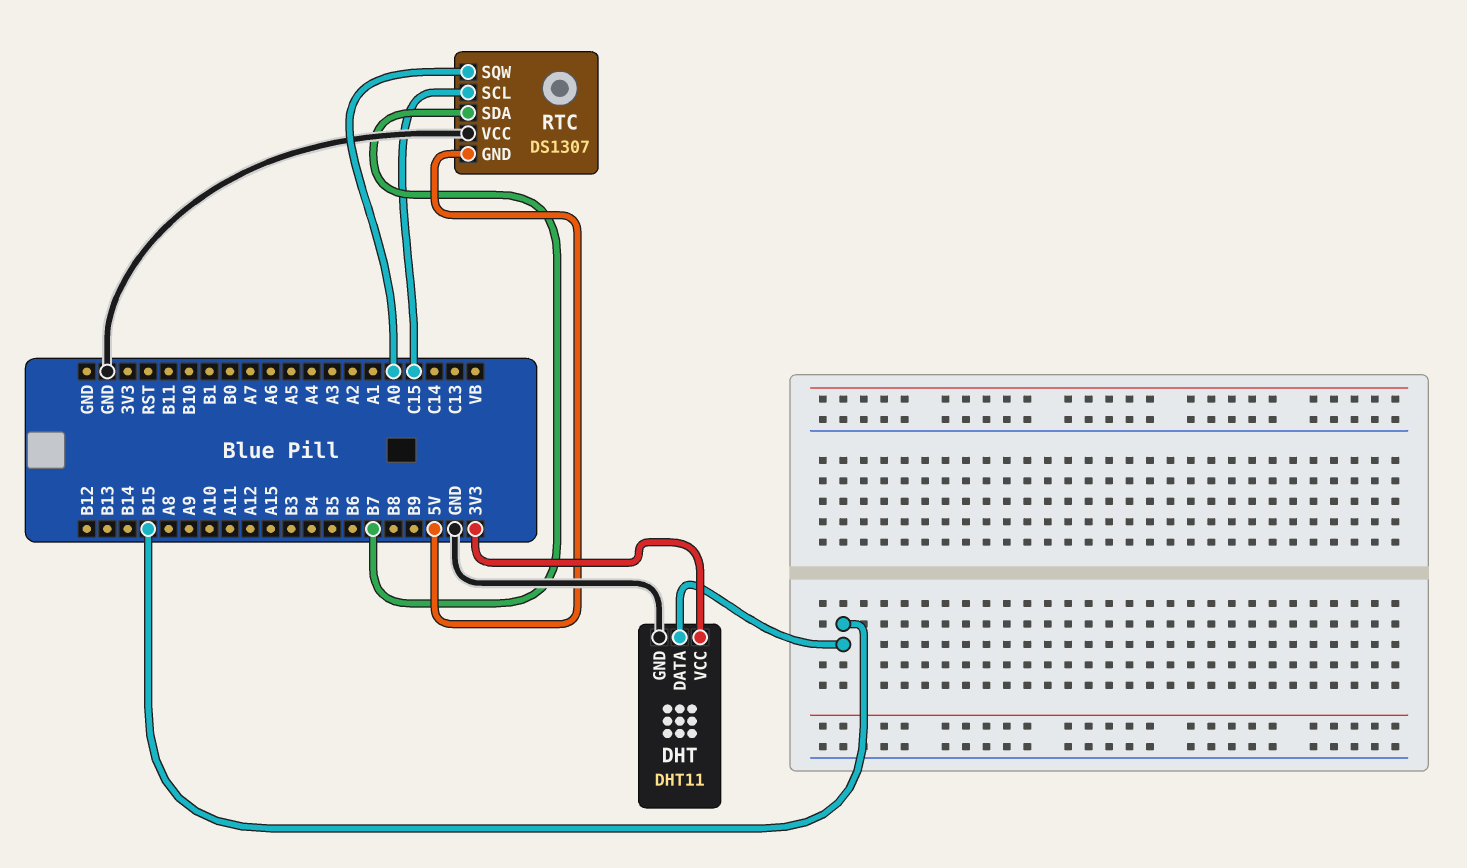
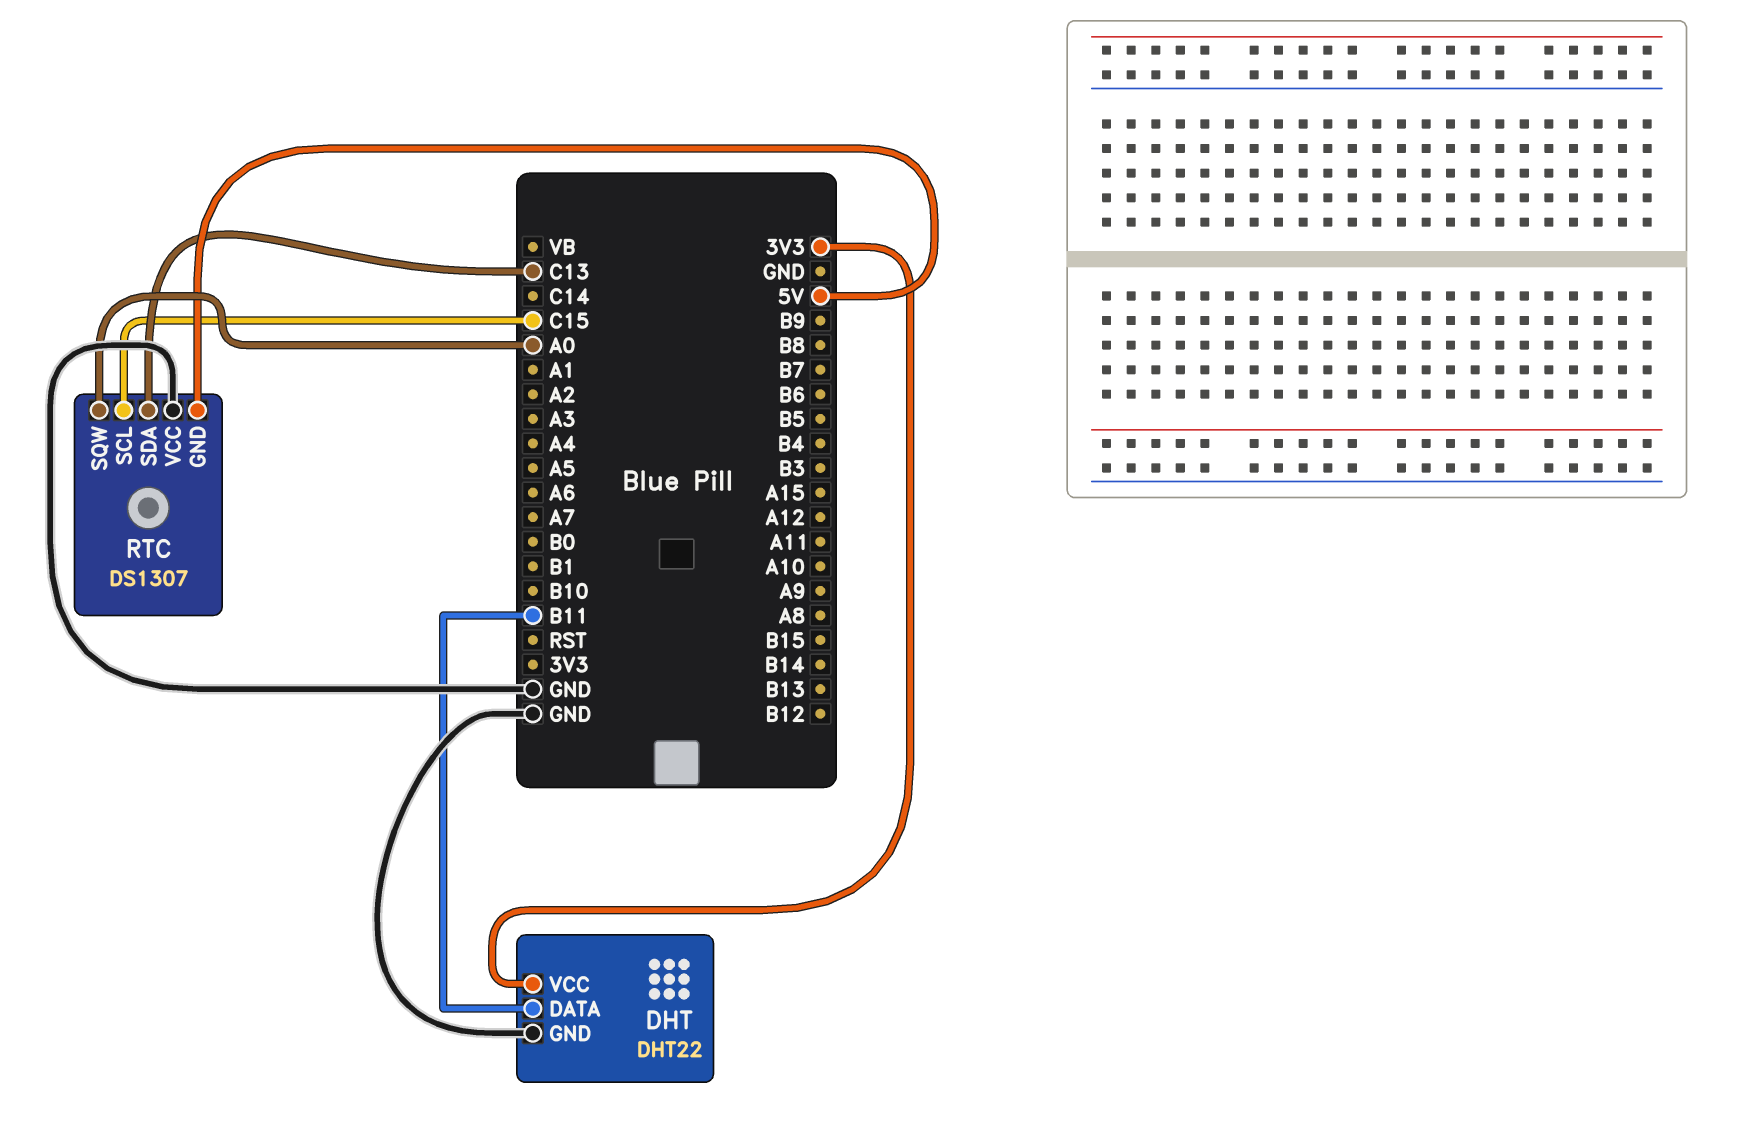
DHT: DHT11 -> DHT22
DHT pin DATA: B15 -> B11
RTC pin SDA: B7 -> C13

